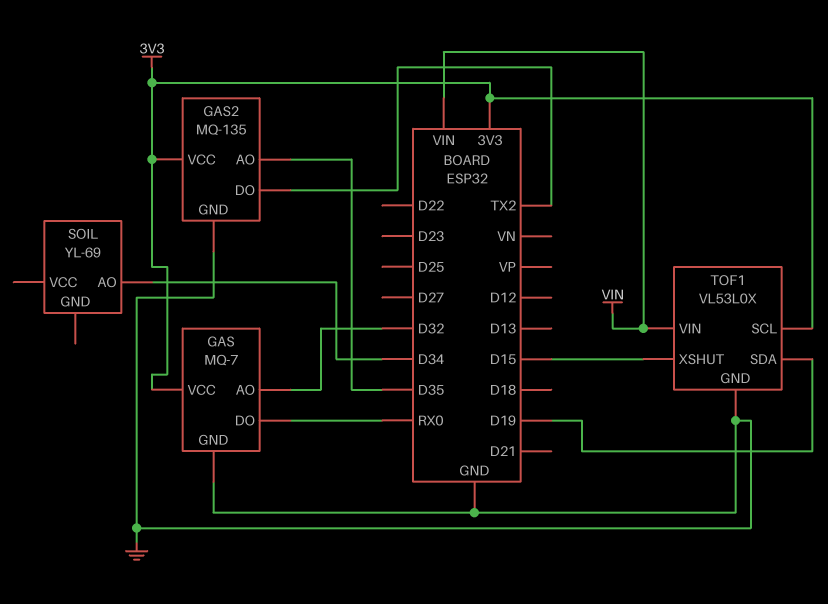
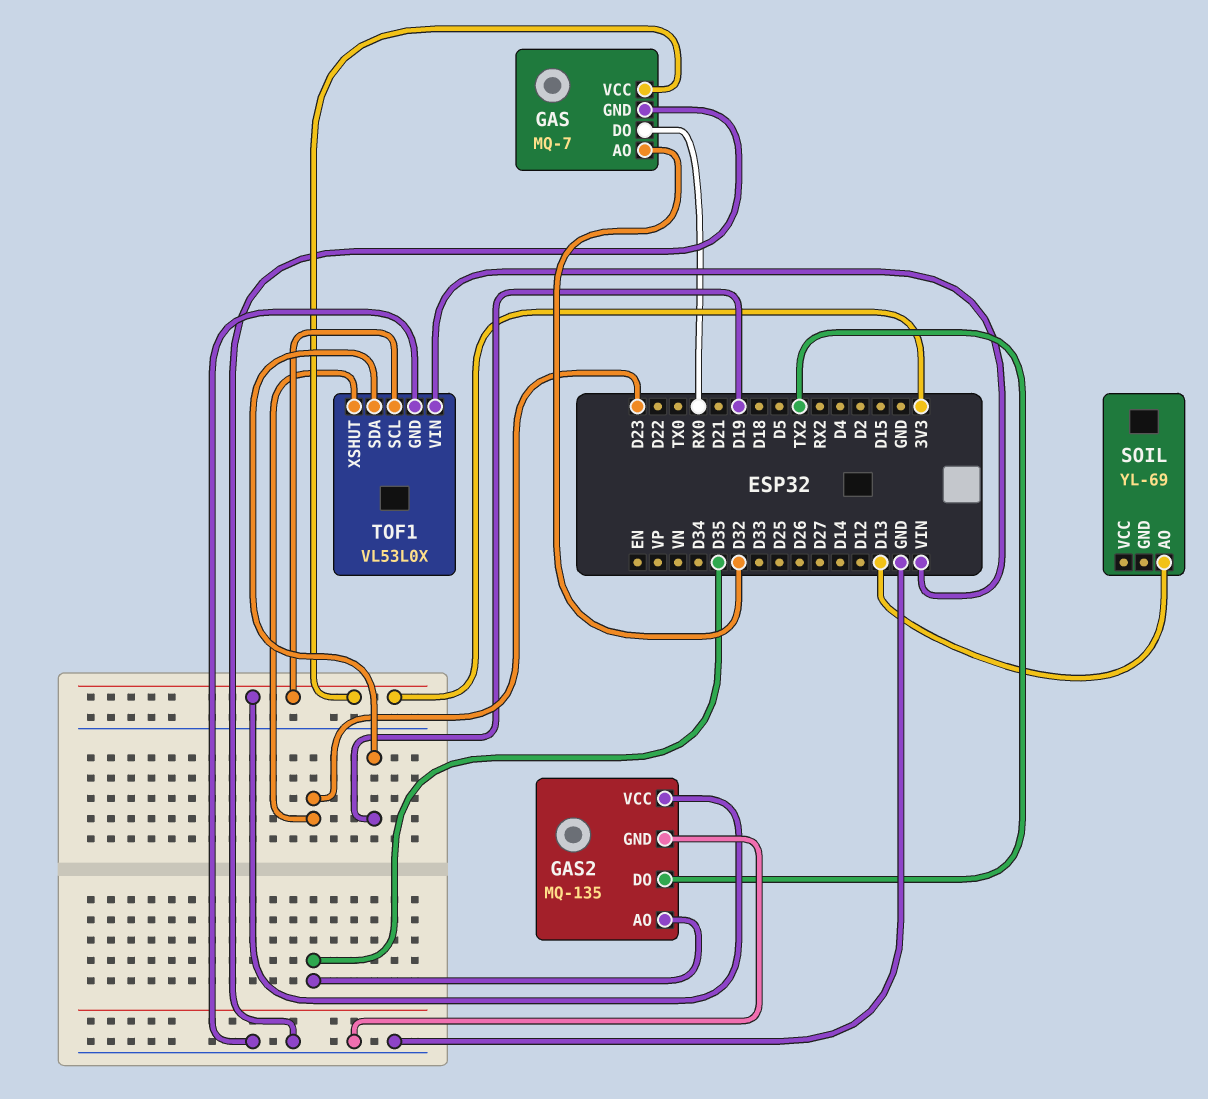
SOIL pin AO: D34 -> D13
TOF1 pin XSHUT: D15 -> D23

